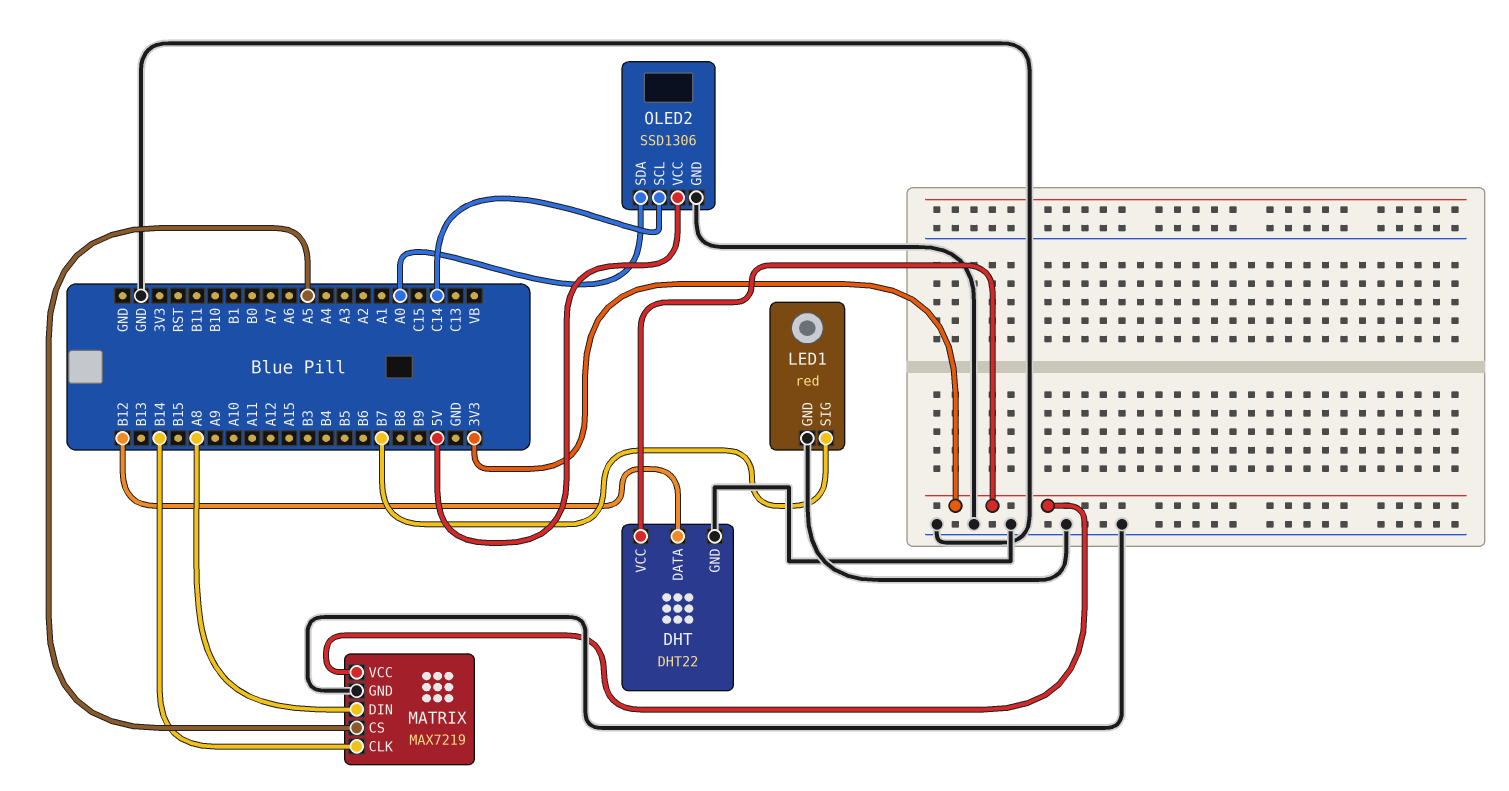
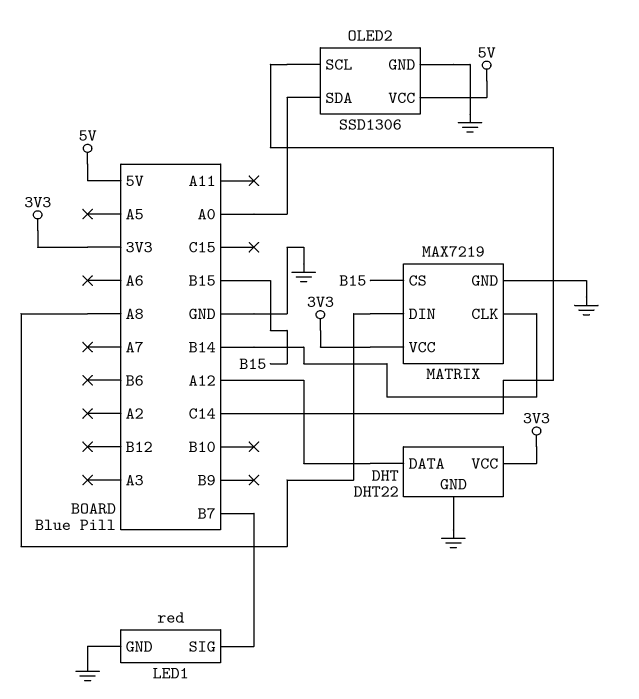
DHT pin DATA: B12 -> A12
MATRIX pin CS: A5 -> B15

